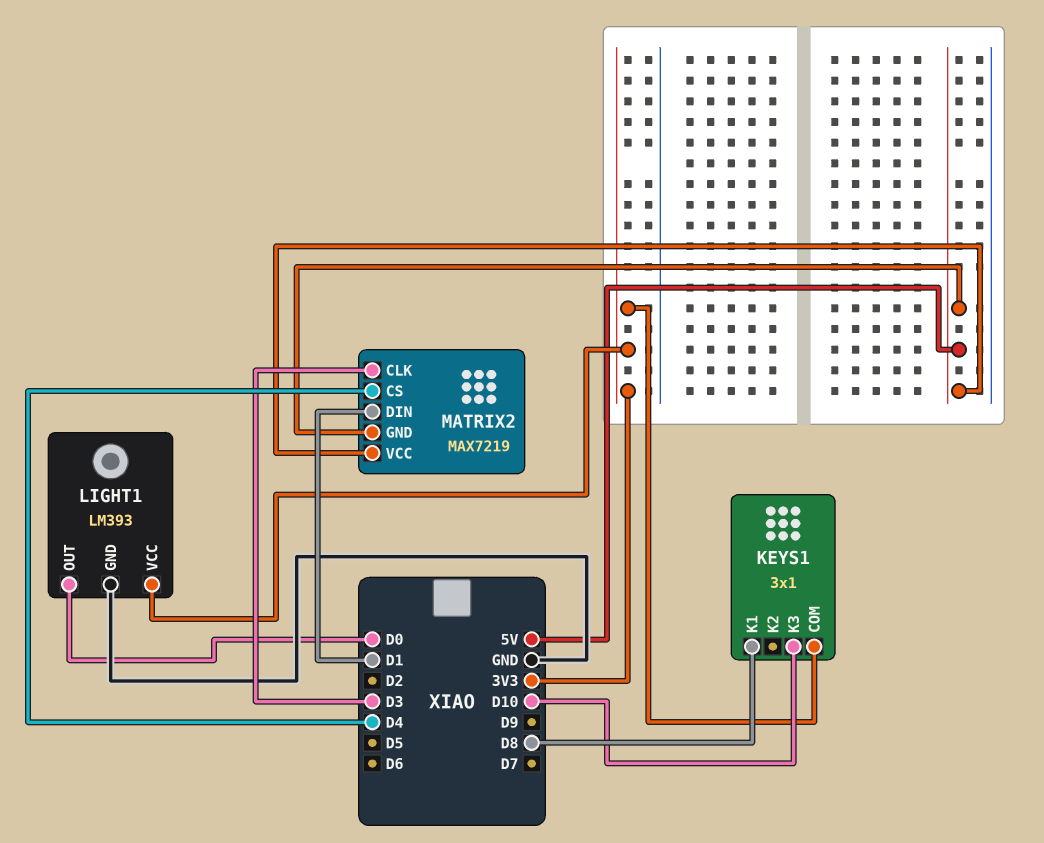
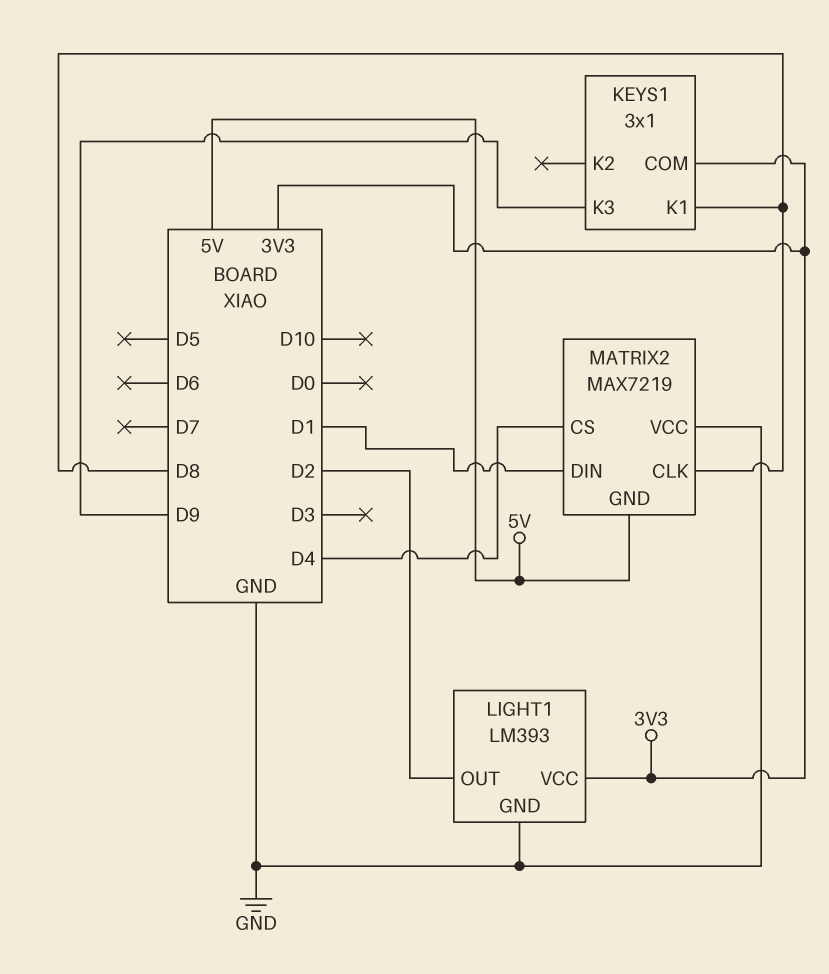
KEYS1 pin K3: D10 -> D9
LIGHT1 pin OUT: D0 -> D2
MATRIX2 pin CLK: D3 -> D8
MATRIX2 pin VCC: 5V -> GND

